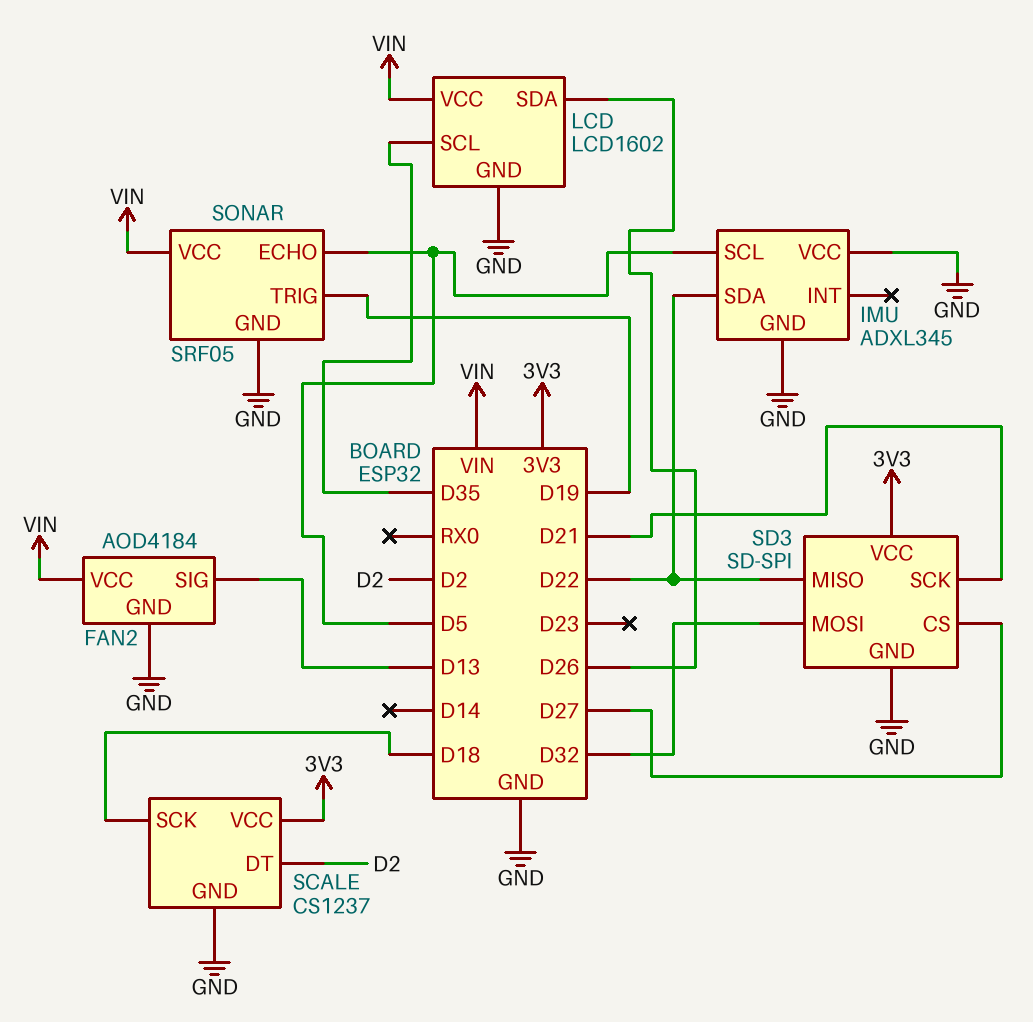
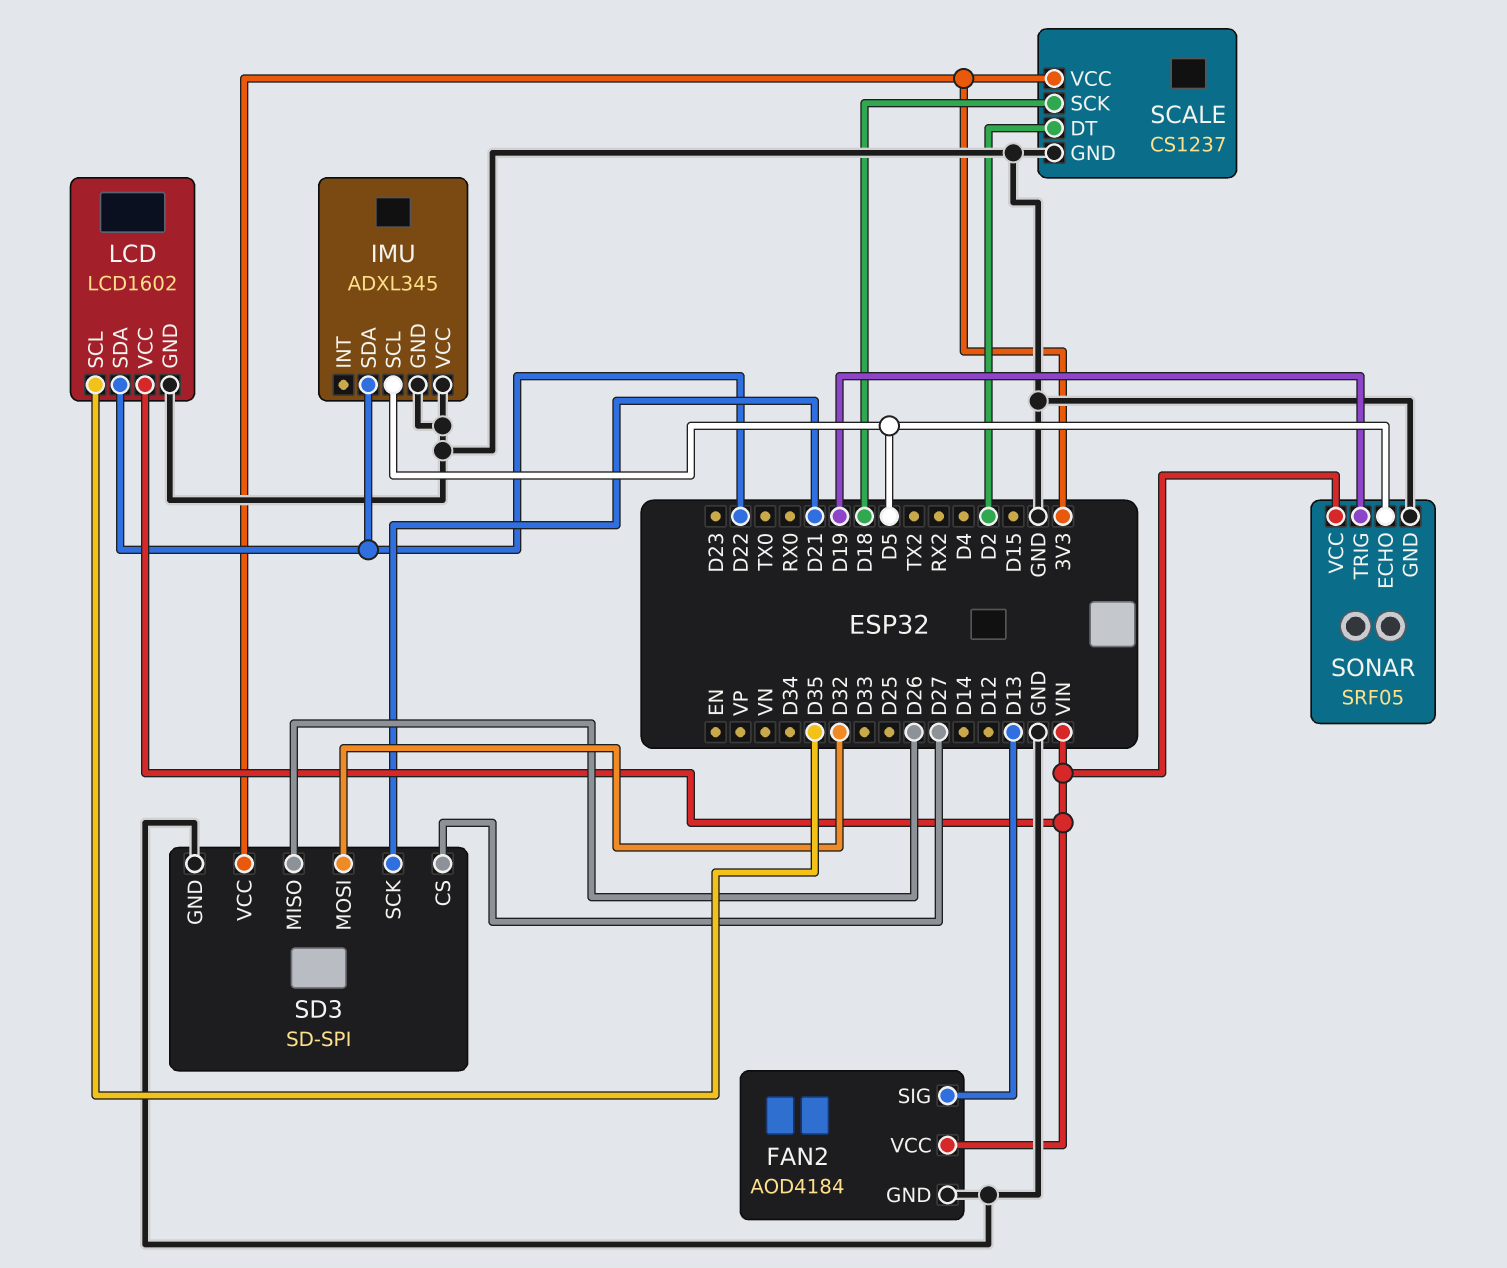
LCD pin SDA: D26 -> D22
SD3 pin MISO: D22 -> D26

